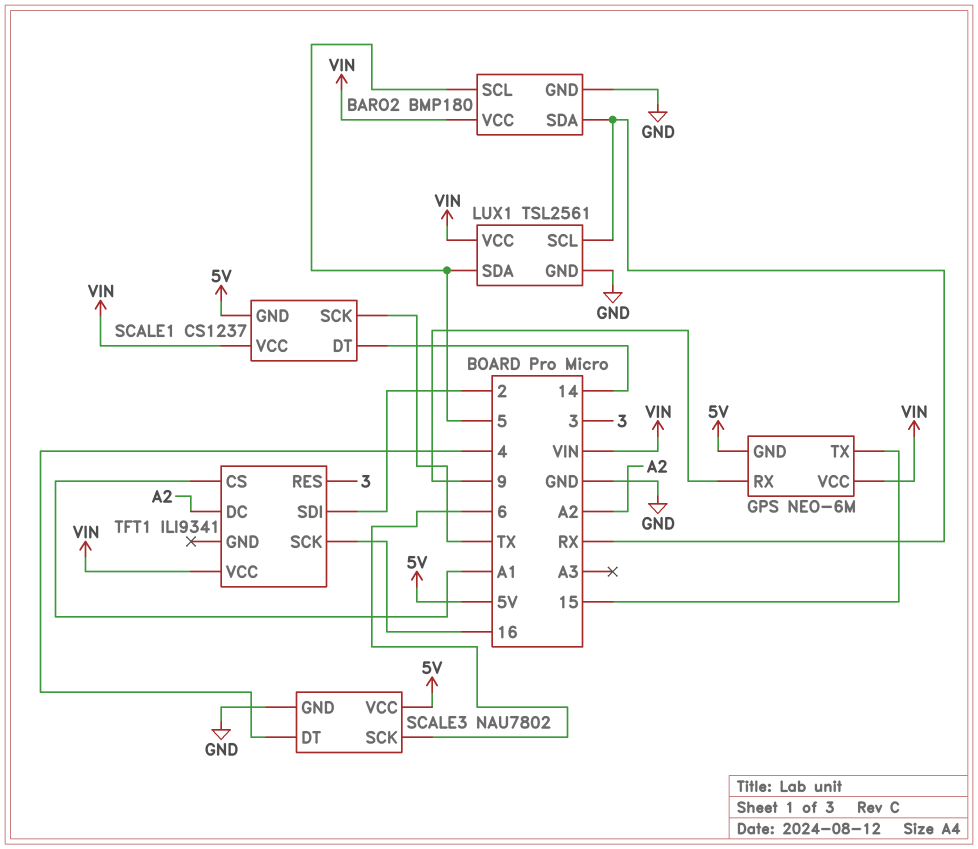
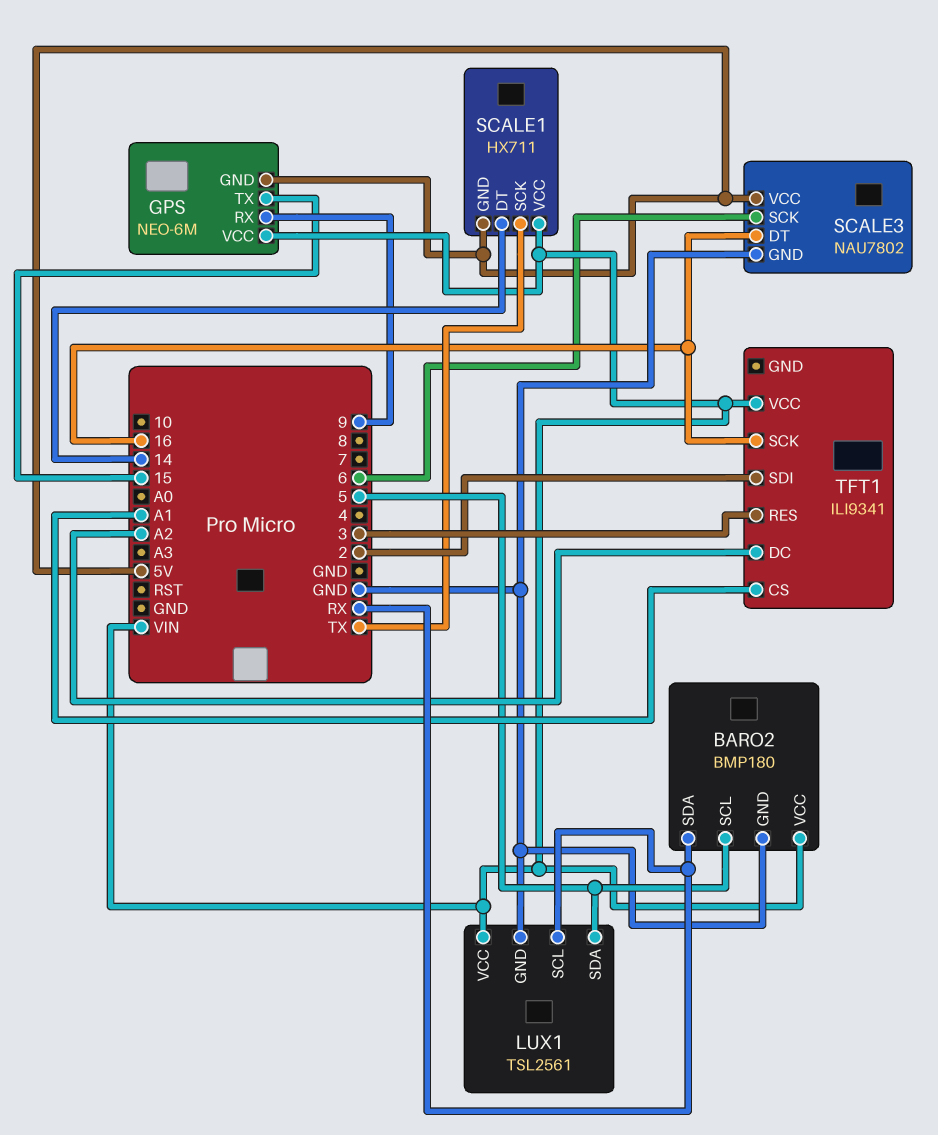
SCALE1: CS1237 -> HX711
SCALE3 pin DT: 4 -> 16

